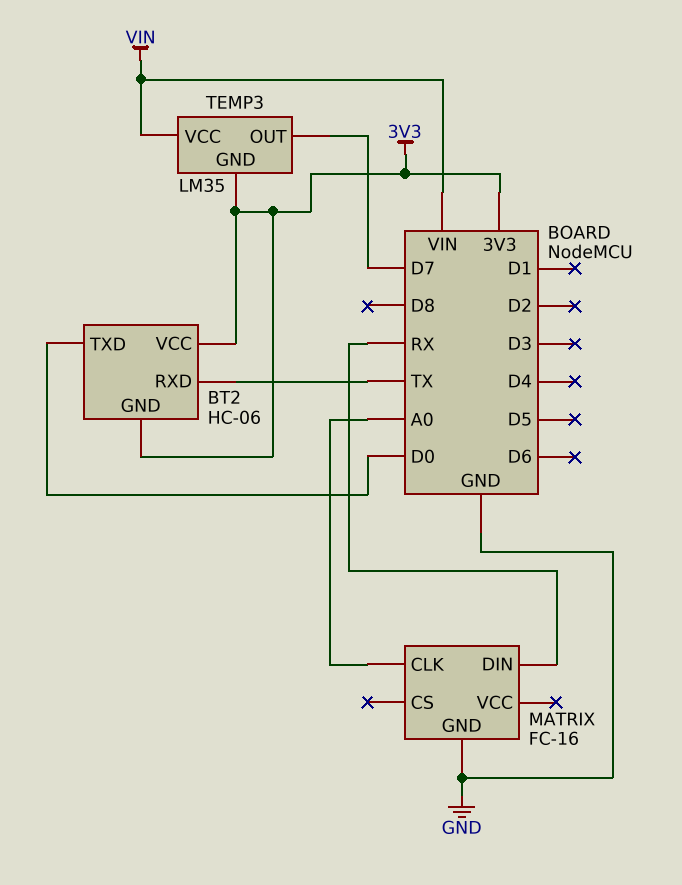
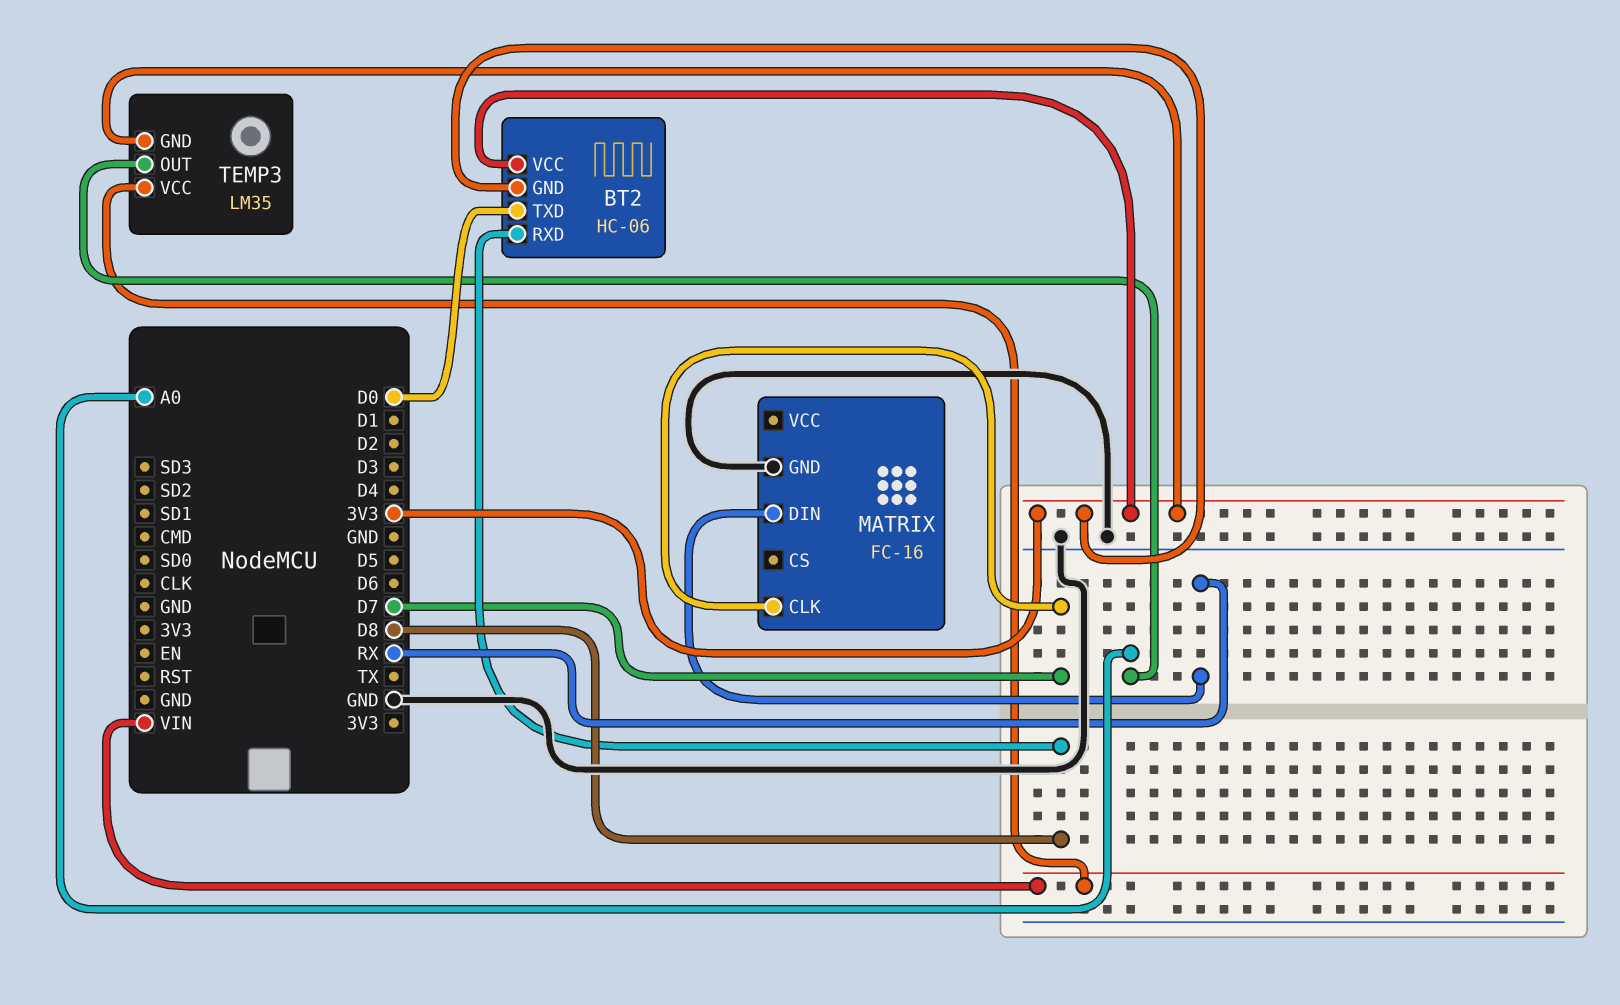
BT2 pin RXD: TX -> D8
MATRIX pin CLK: A0 -> D7
TEMP3 pin OUT: D7 -> A0

